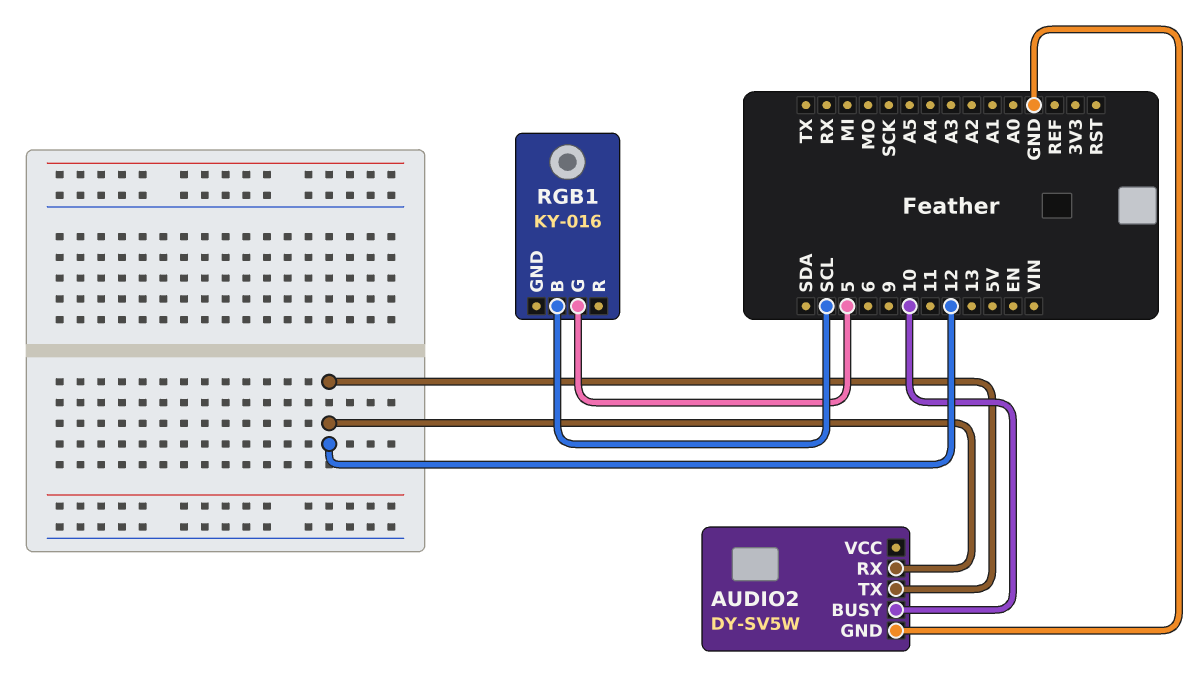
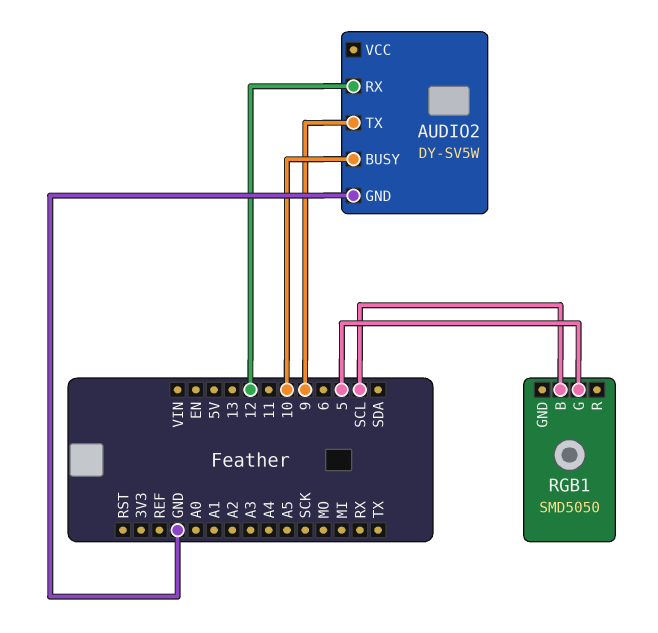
AUDIO2 pin TX: 12 -> 9
RGB1: KY-016 -> SMD5050

